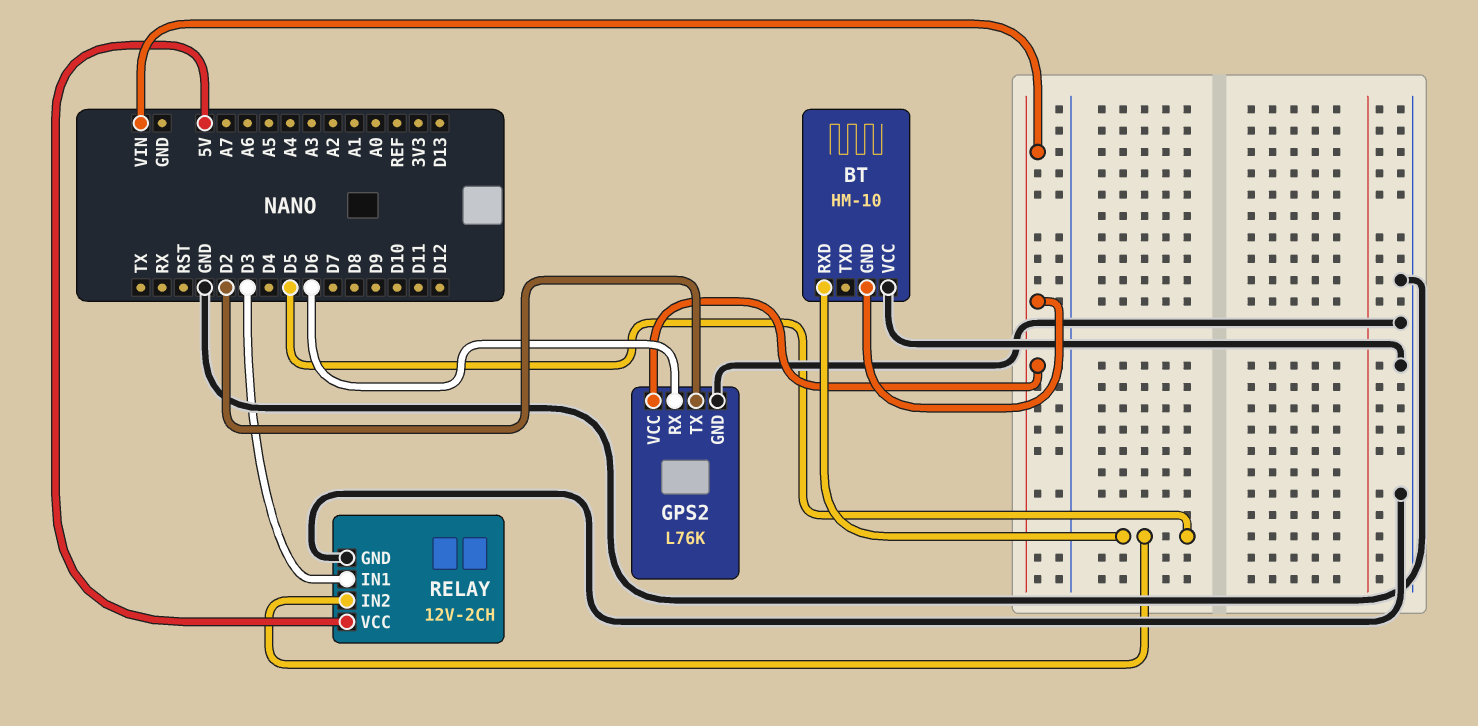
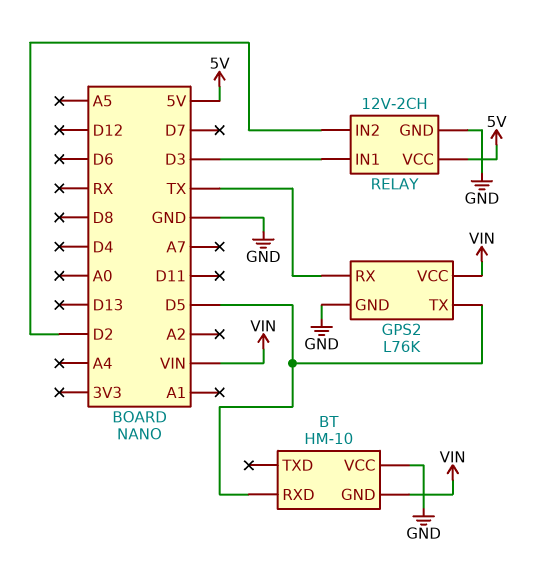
GPS2 pin RX: D6 -> TX
GPS2 pin TX: D2 -> D5
RELAY pin IN2: D5 -> D2

